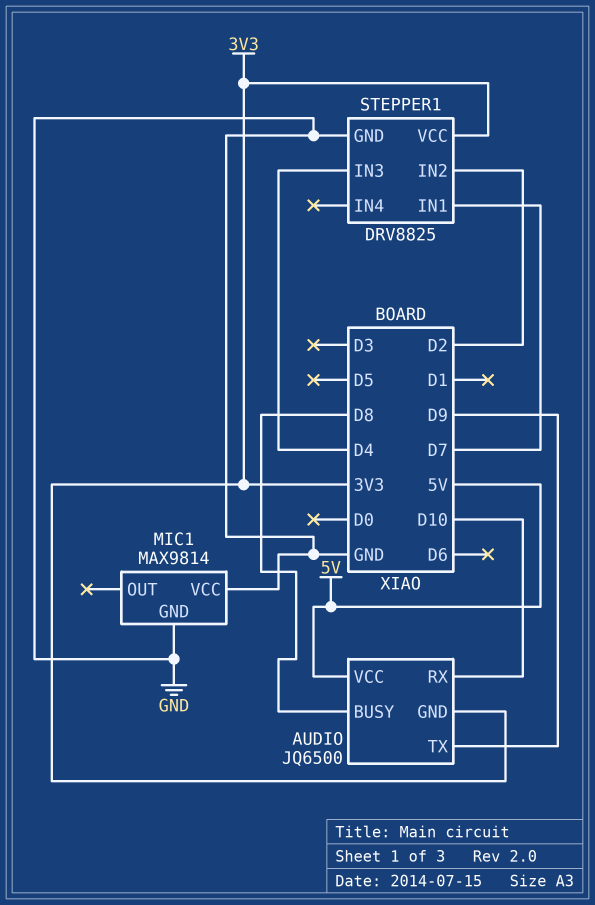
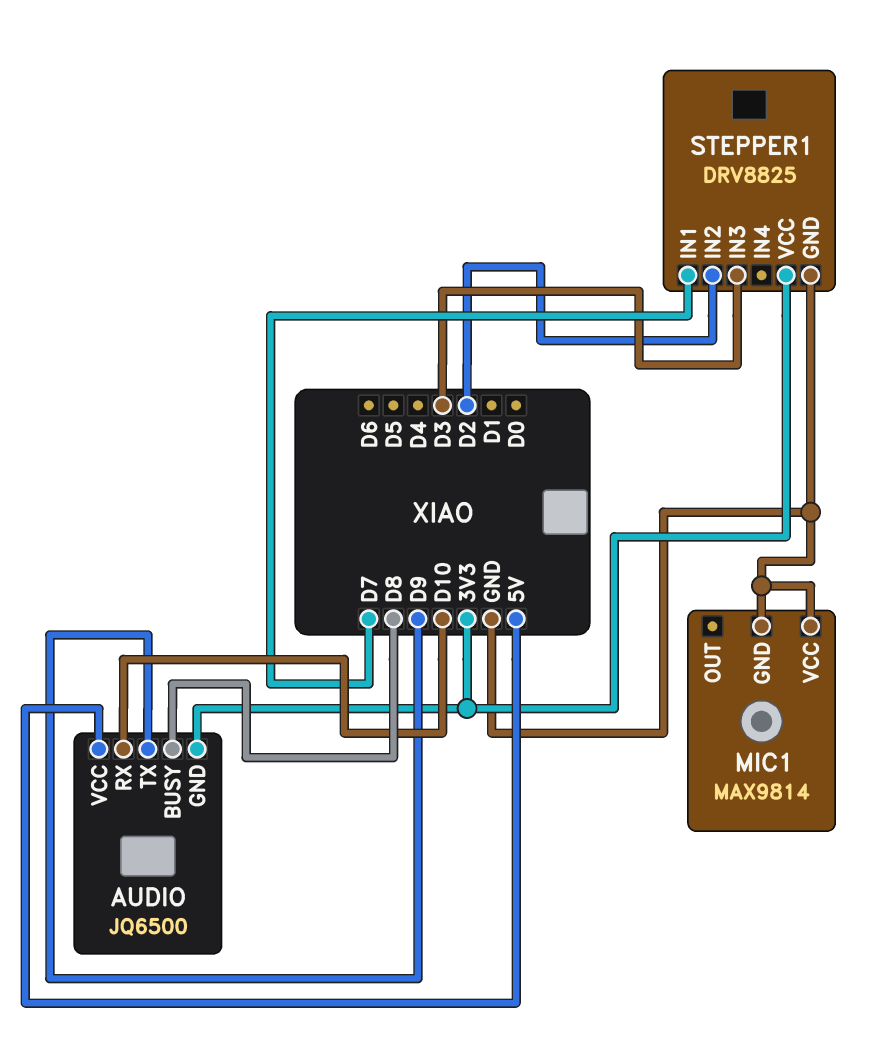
STEPPER1 pin IN3: D4 -> D3

